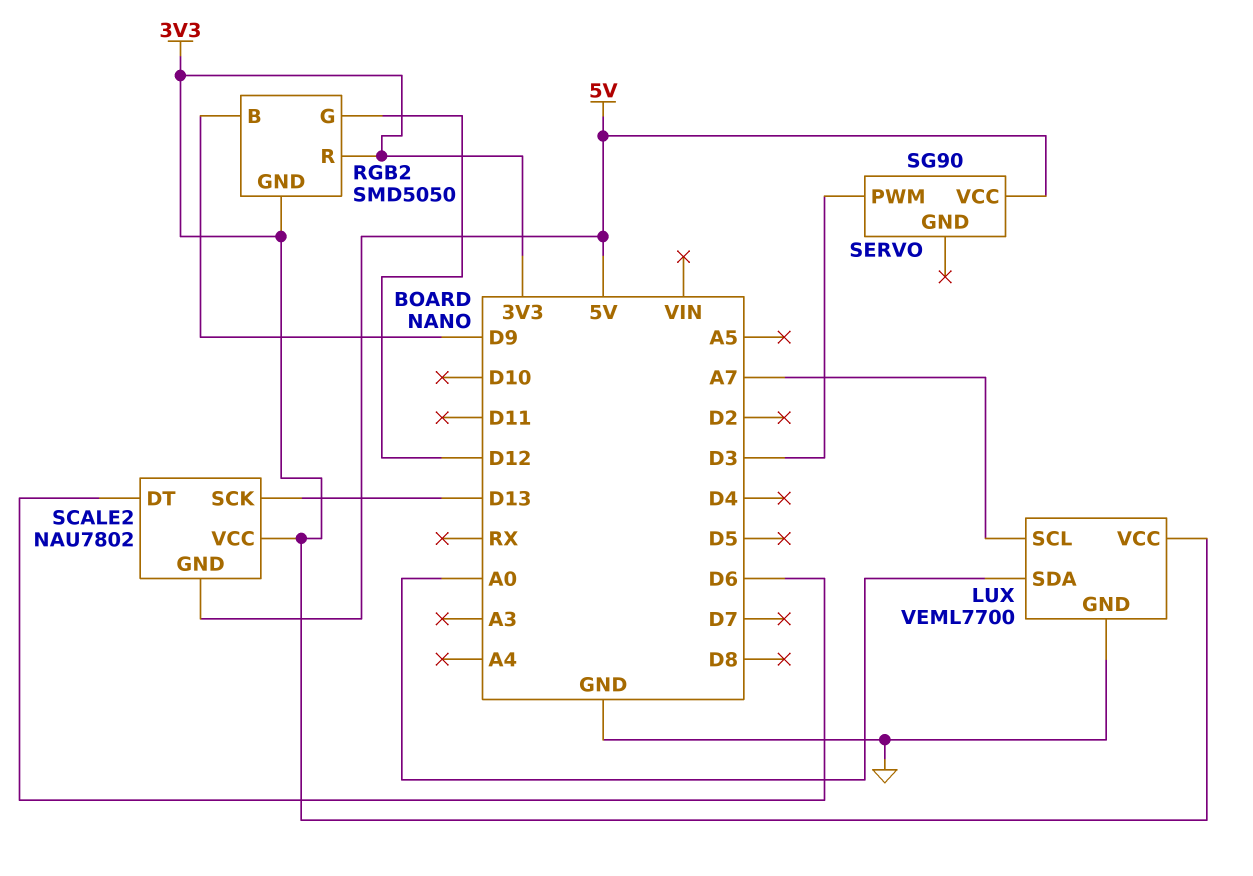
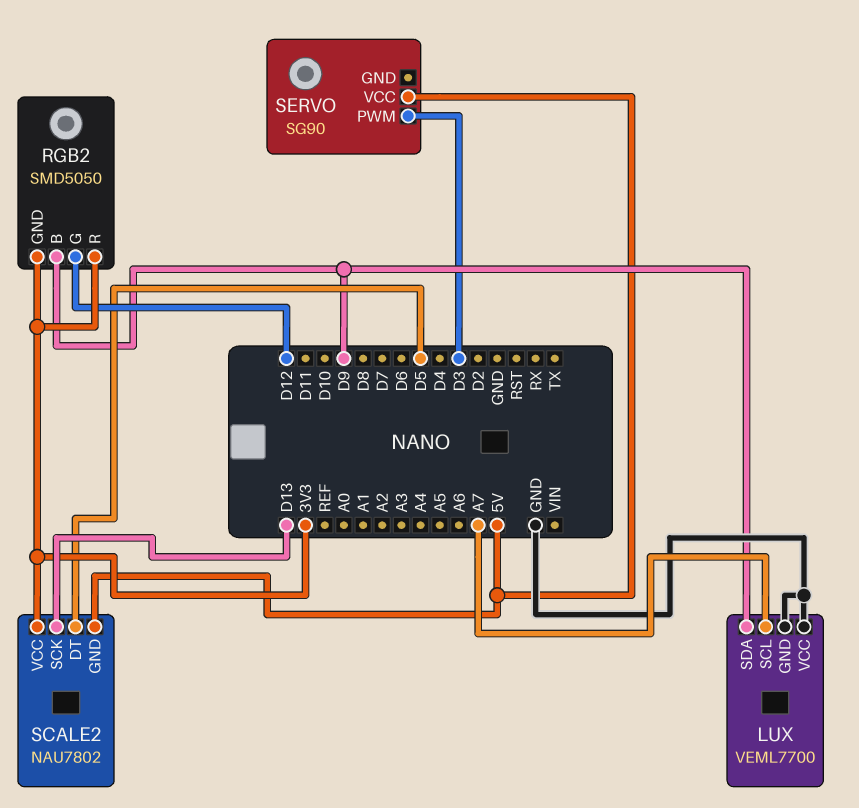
LUX pin SDA: A0 -> D9
LUX pin VCC: 3V3 -> GND
SCALE2 pin DT: D6 -> D5

